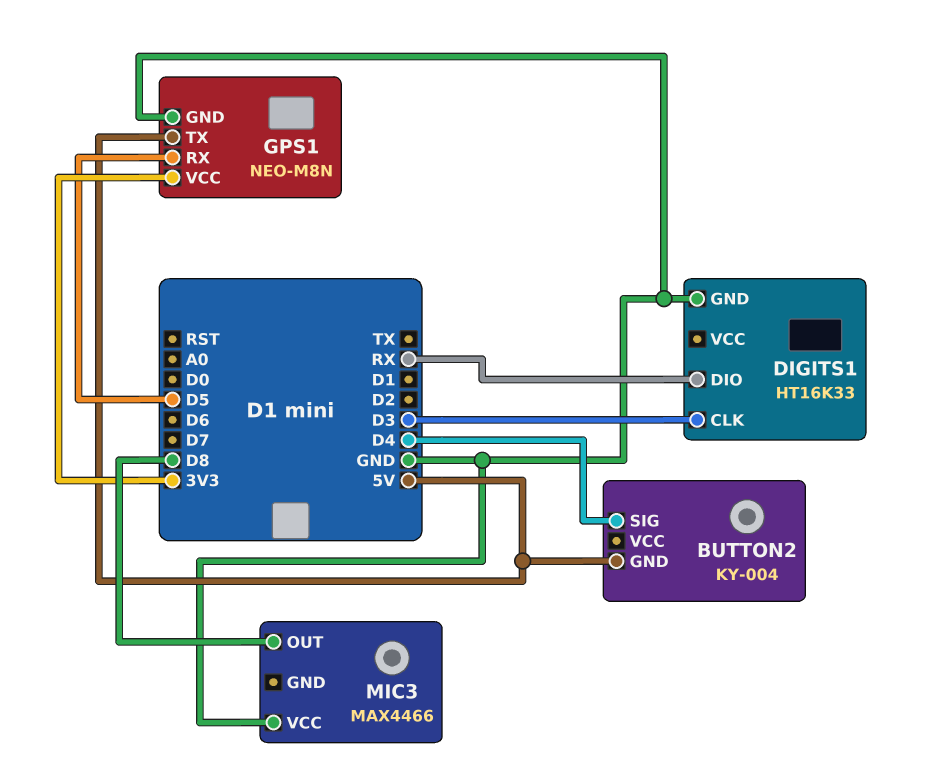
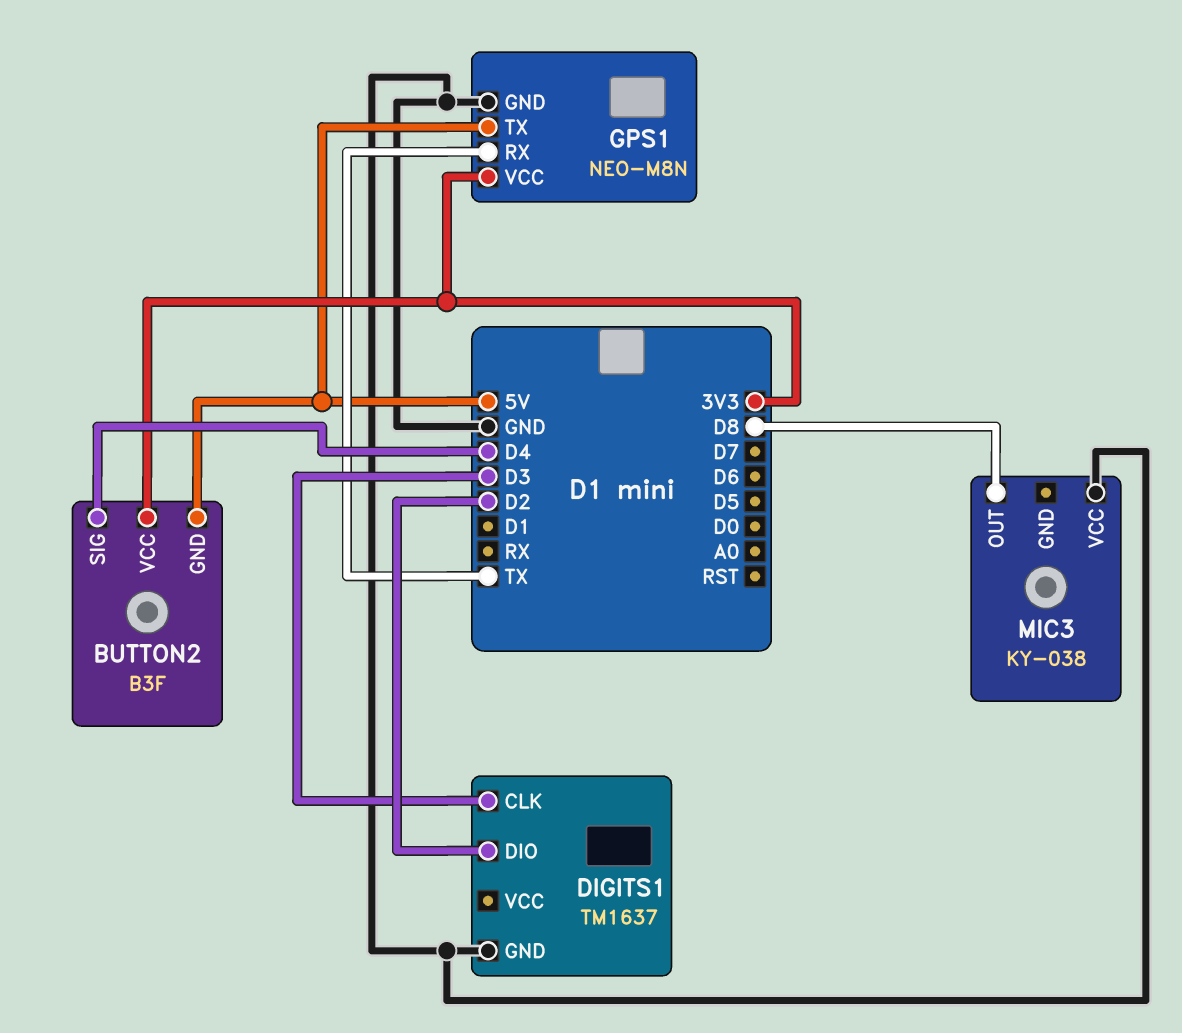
BUTTON2: KY-004 -> B3F
BUTTON2 pin VCC: none -> 3V3
DIGITS1: HT16K33 -> TM1637
DIGITS1 pin DIO: RX -> D2
GPS1 pin RX: D5 -> TX
MIC3: MAX4466 -> KY-038

